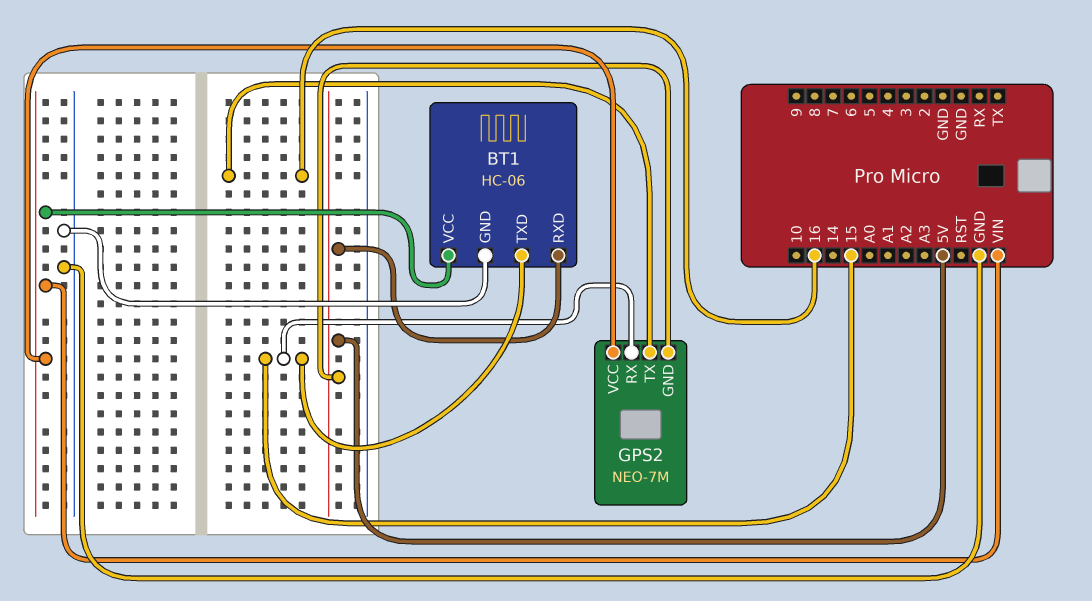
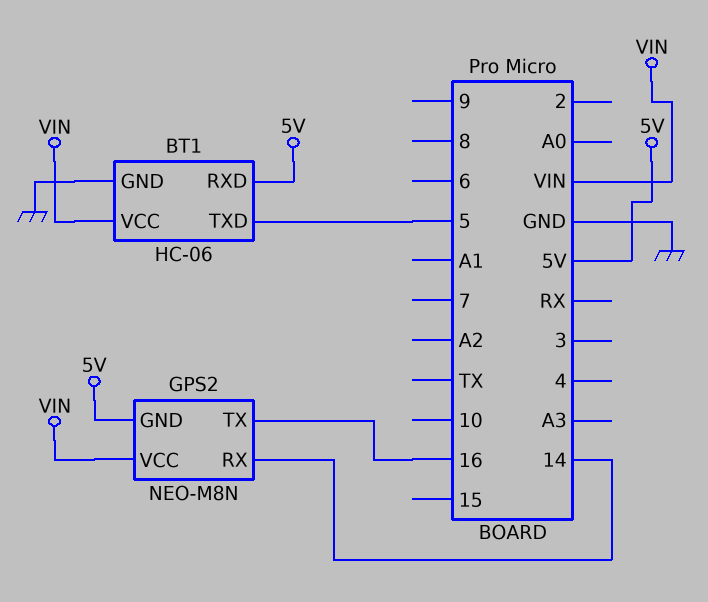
BT1 pin TXD: 15 -> 5
GPS2: NEO-7M -> NEO-M8N
GPS2 pin RX: 15 -> 14

